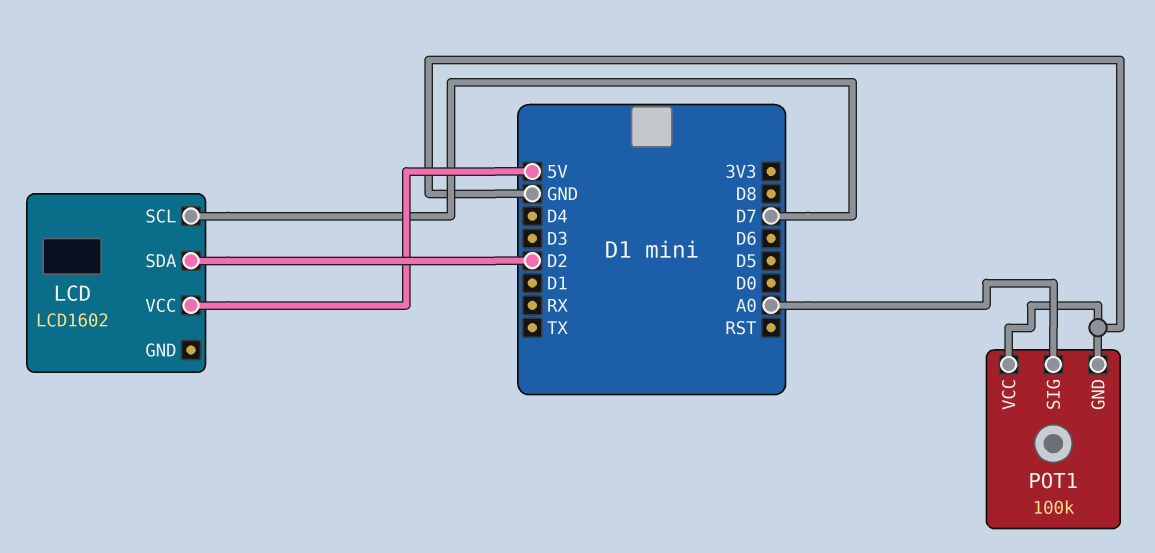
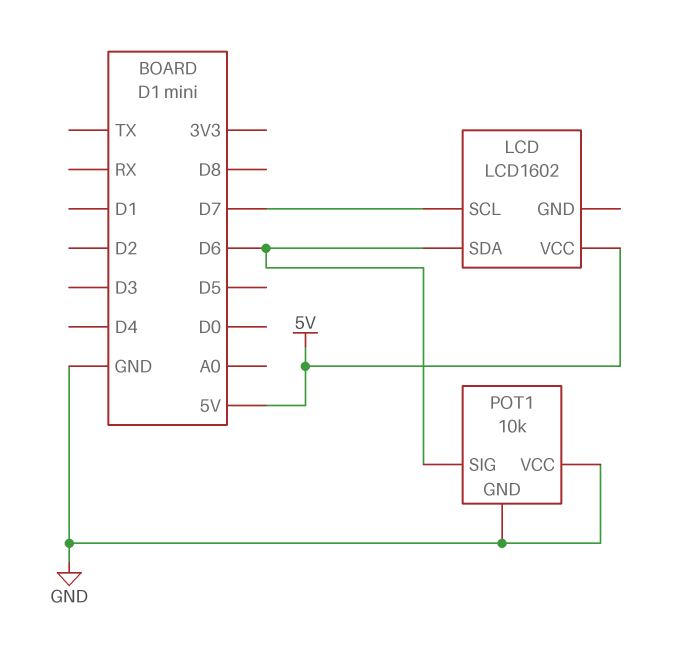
LCD pin SDA: D2 -> D6
POT1: 100k -> 10k
POT1 pin SIG: A0 -> D6

